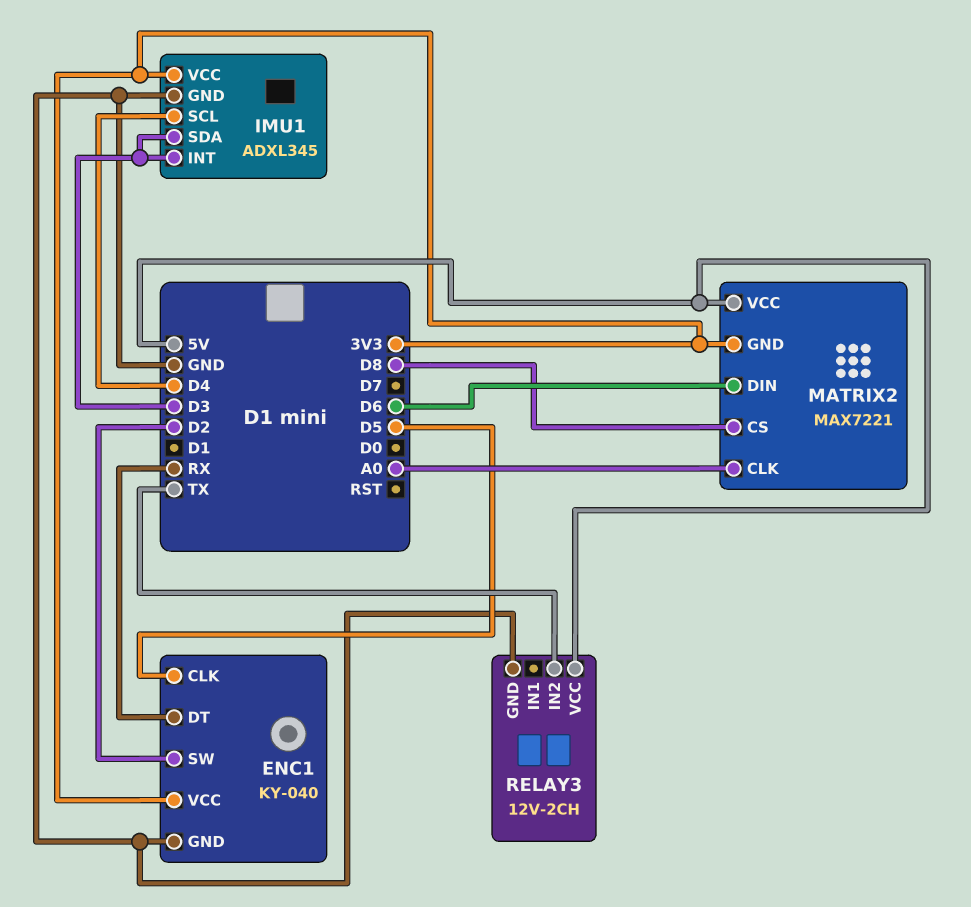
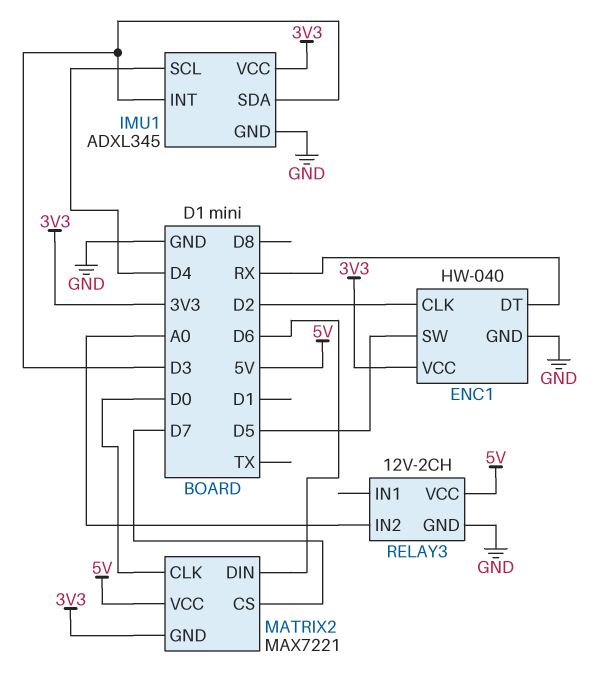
ENC1: KY-040 -> HW-040
ENC1 pin CLK: D5 -> D2
ENC1 pin SW: D2 -> D5
MATRIX2 pin CLK: A0 -> D0
MATRIX2 pin CS: D8 -> D7
RELAY3 pin IN2: TX -> A0

